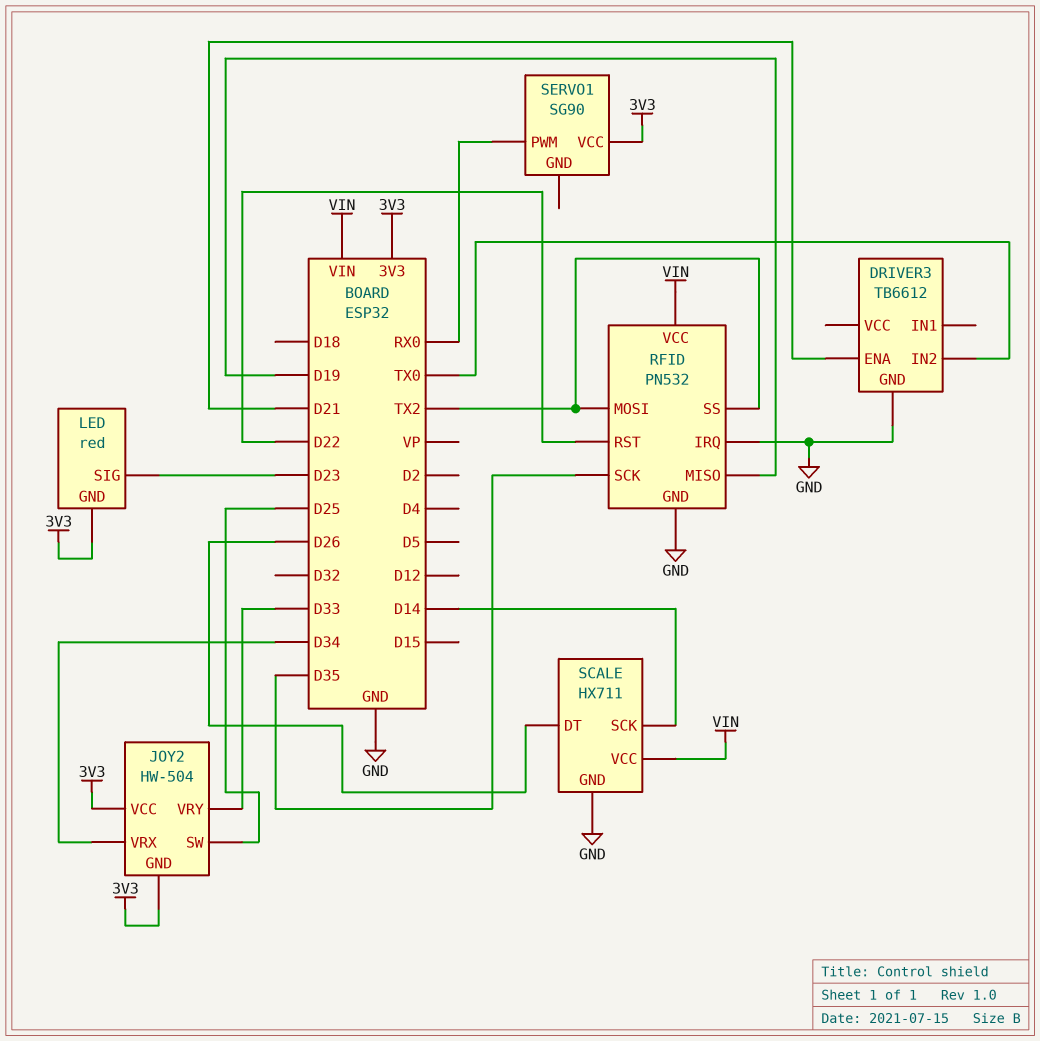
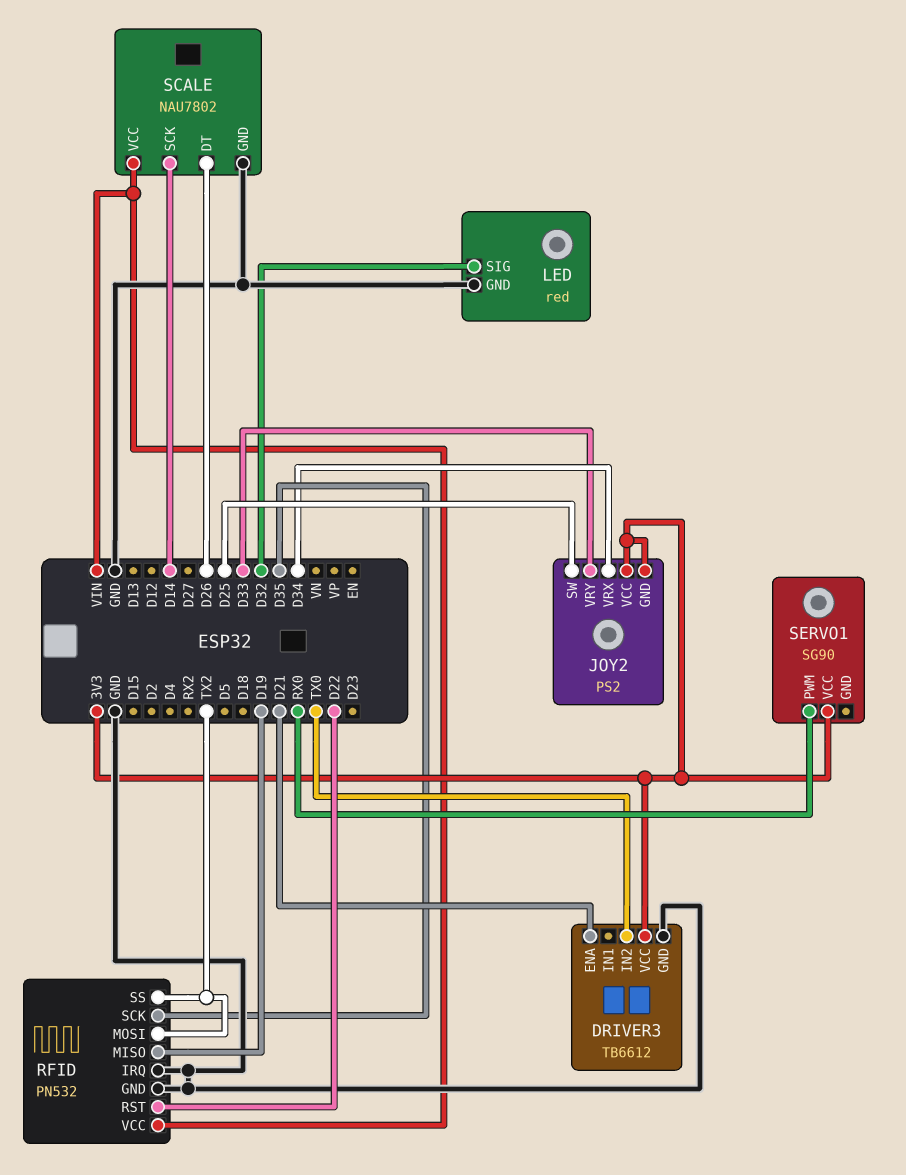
DRIVER3 pin VCC: none -> 3V3
JOY2: HW-504 -> PS2
LED pin GND: 3V3 -> GND
LED pin SIG: D23 -> D32
SCALE: HX711 -> NAU7802

